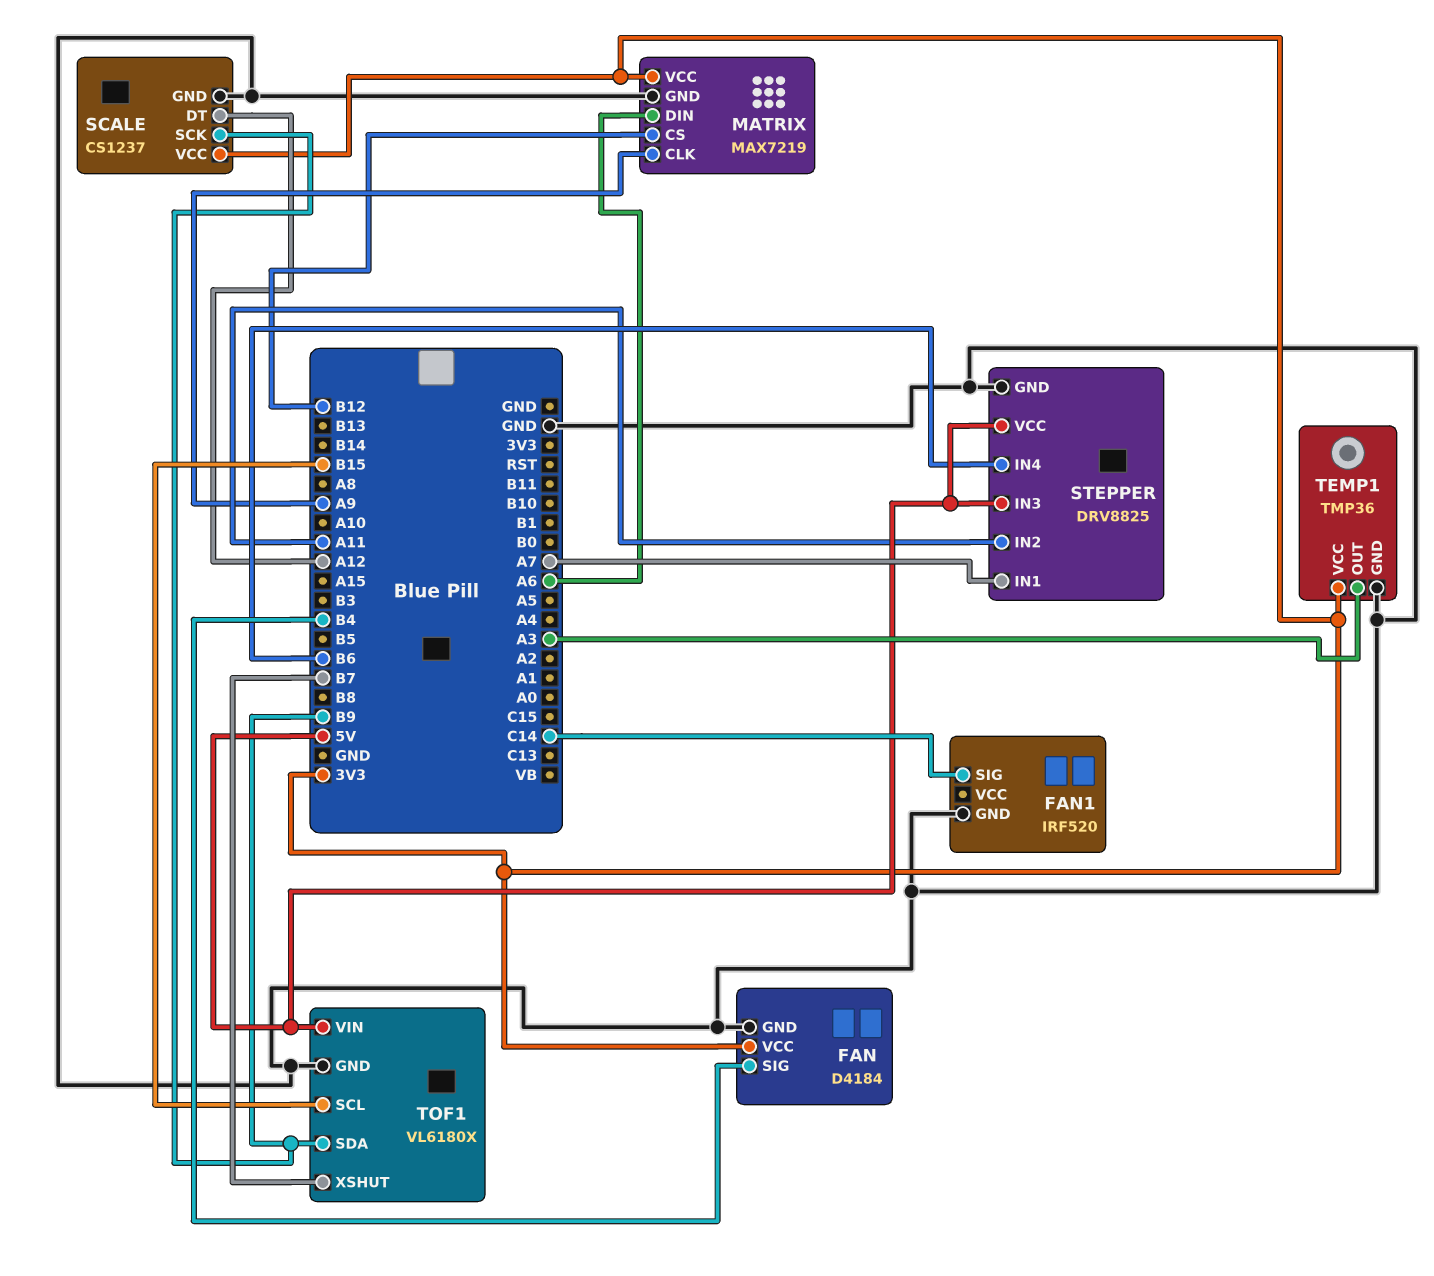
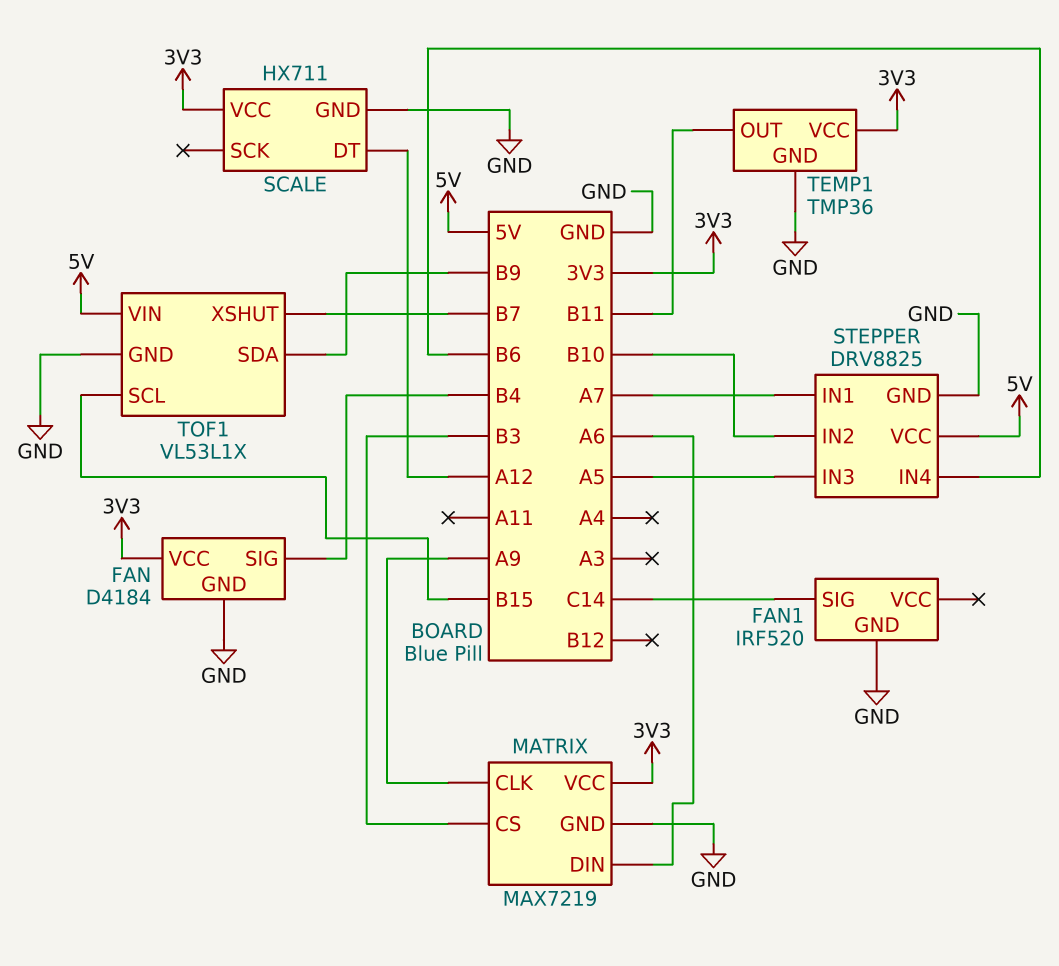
MATRIX pin CS: B12 -> B3
SCALE: CS1237 -> HX711
SCALE pin SCK: B9 -> none
STEPPER pin IN2: A11 -> B10
STEPPER pin IN3: 5V -> A5
TEMP1 pin OUT: A3 -> B11
TOF1: VL6180X -> VL53L1X

